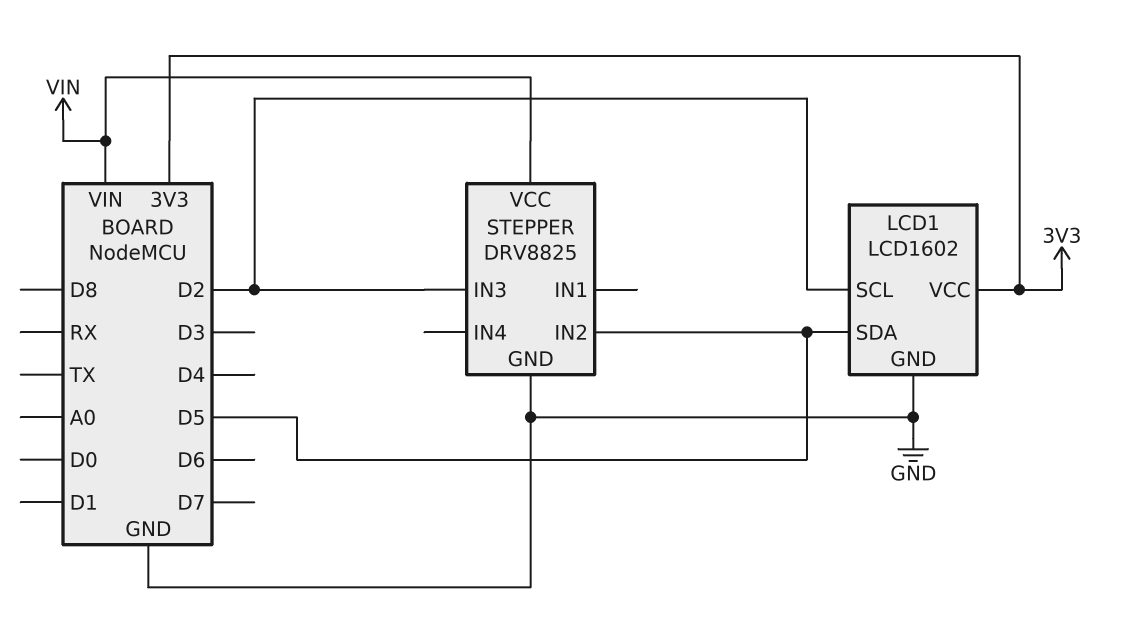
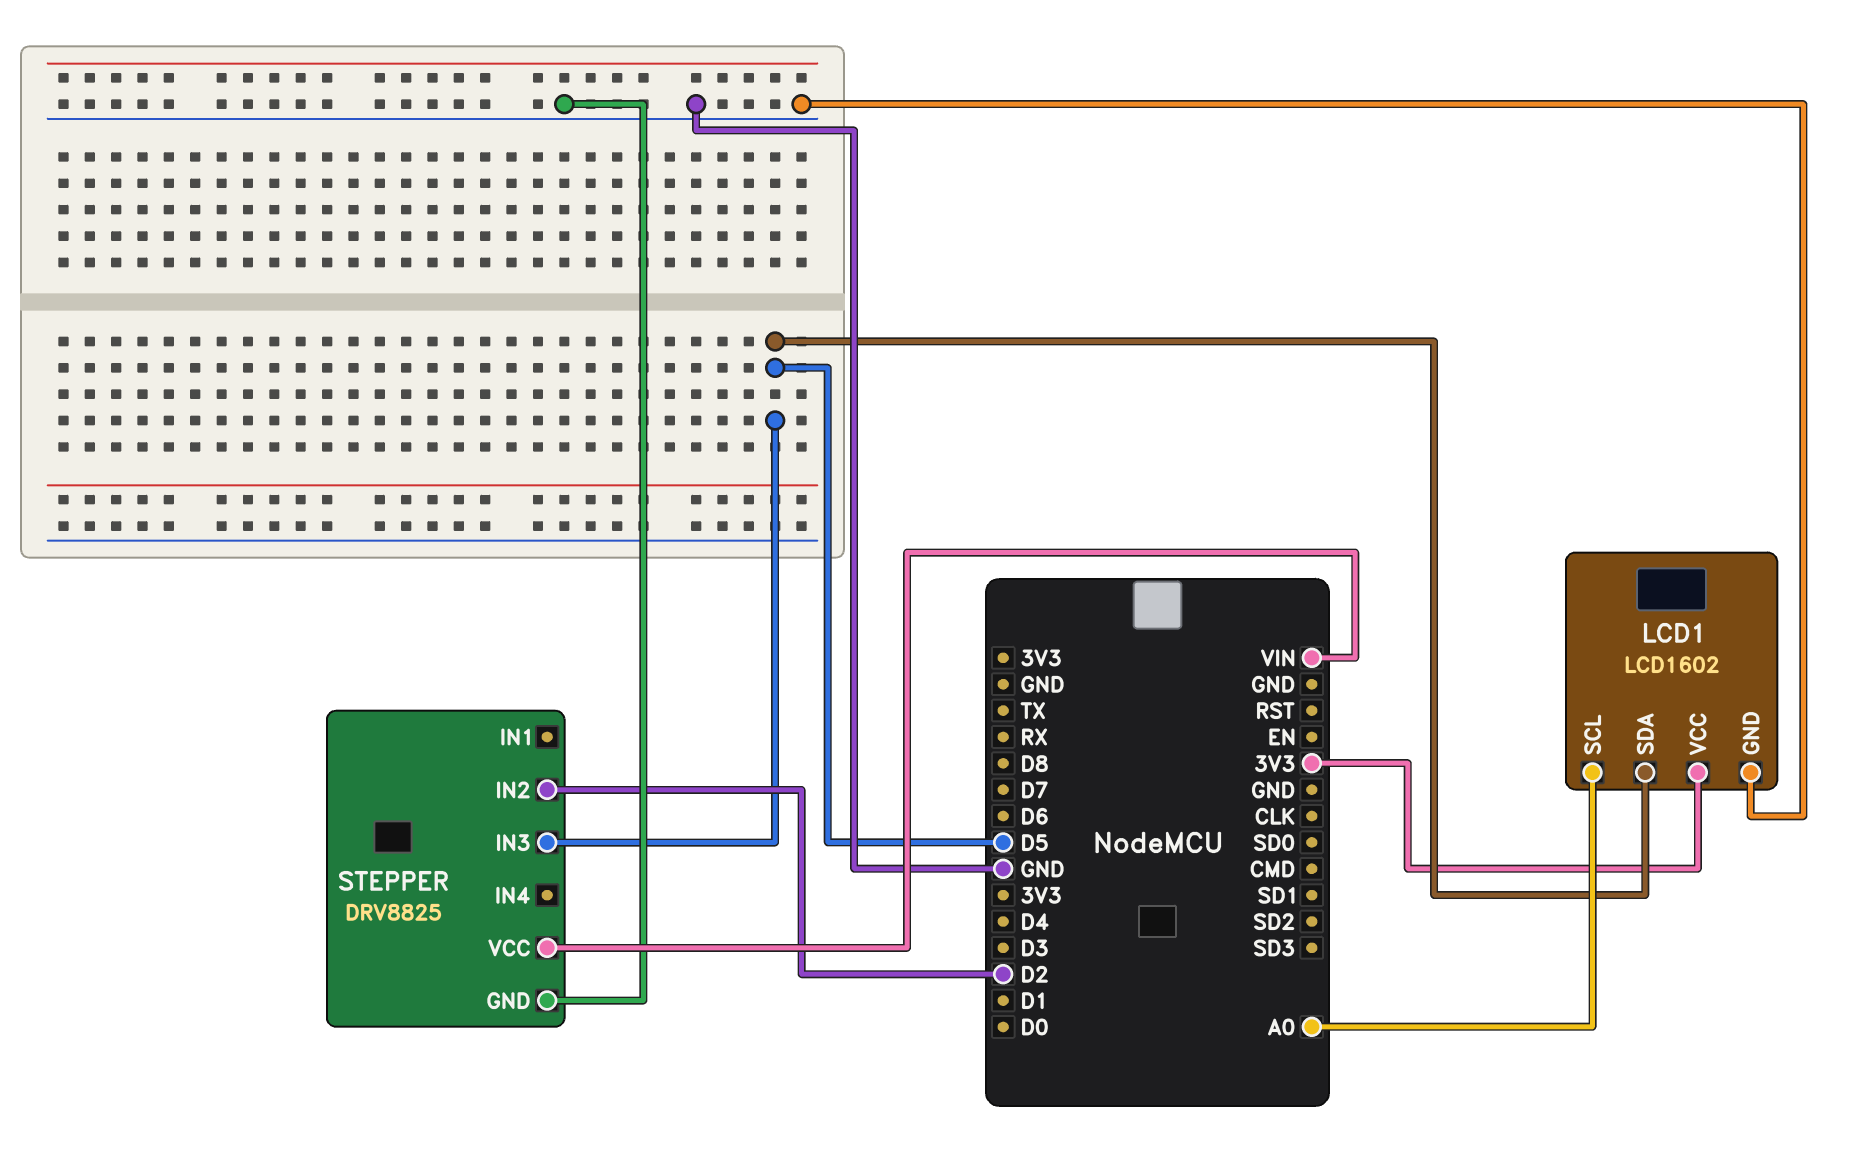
LCD1 pin SCL: D2 -> A0
STEPPER pin IN2: D5 -> D2
STEPPER pin IN3: D2 -> D5

